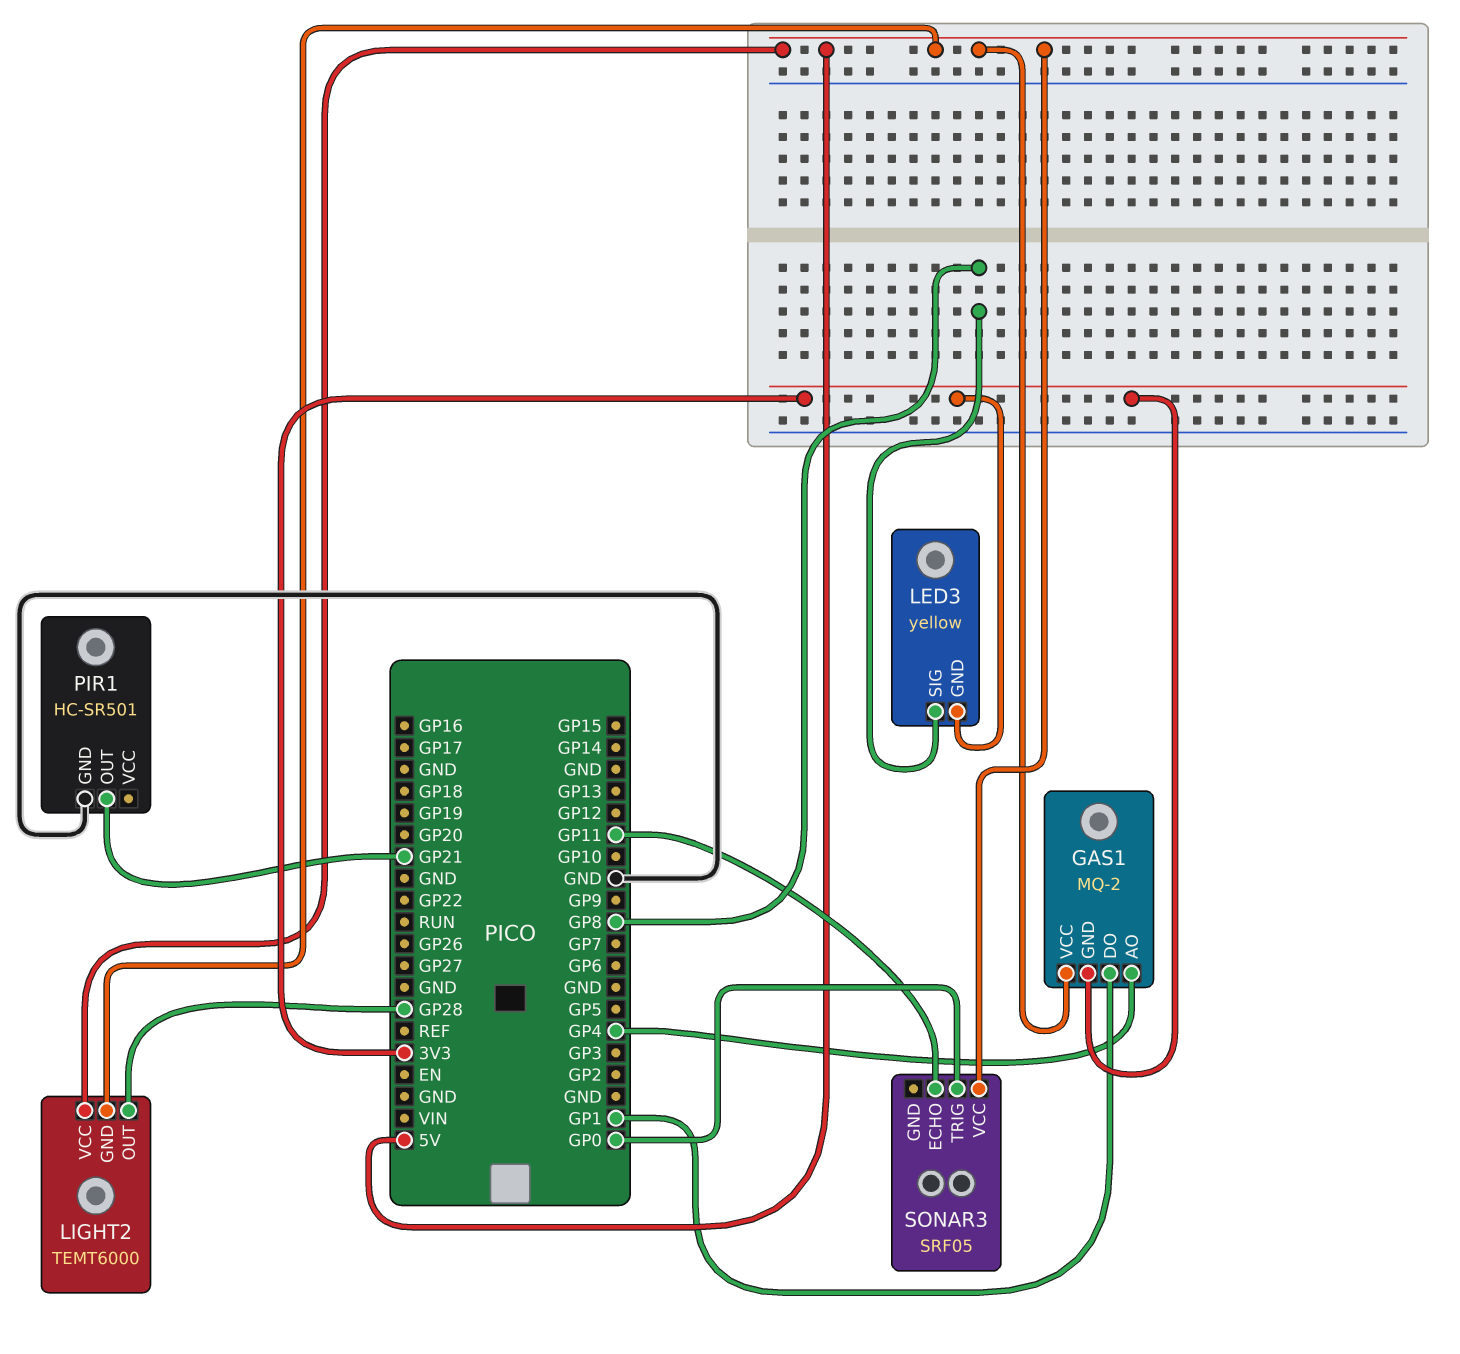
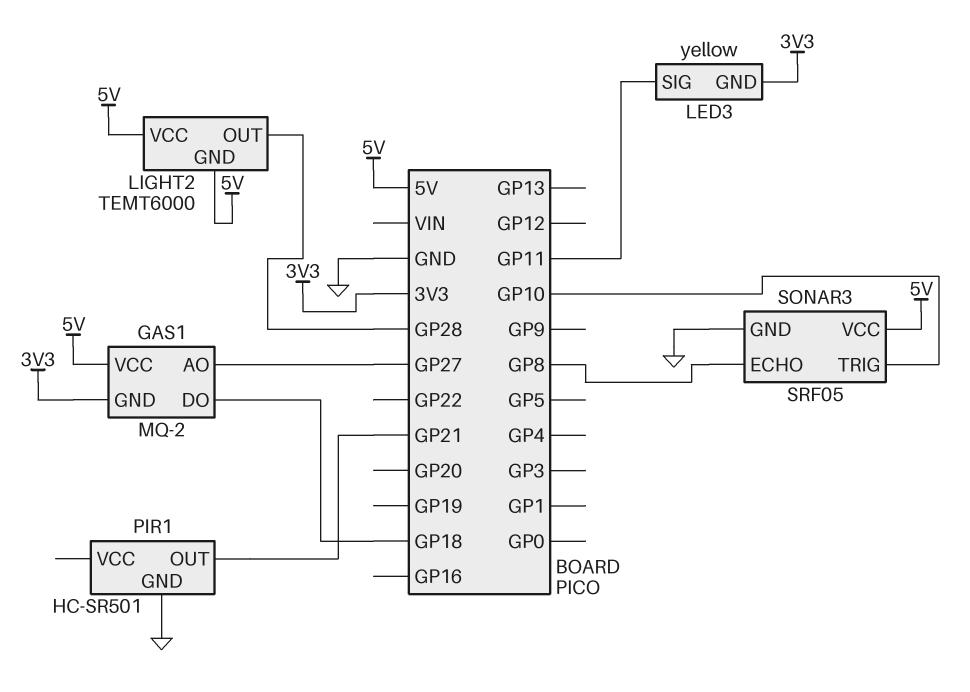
GAS1 pin AO: GP4 -> GP27
GAS1 pin DO: GP1 -> GP18
LED3 pin SIG: GP8 -> GP11
SONAR3 pin ECHO: GP11 -> GP8
SONAR3 pin GND: none -> GND
SONAR3 pin TRIG: GP0 -> GP10

